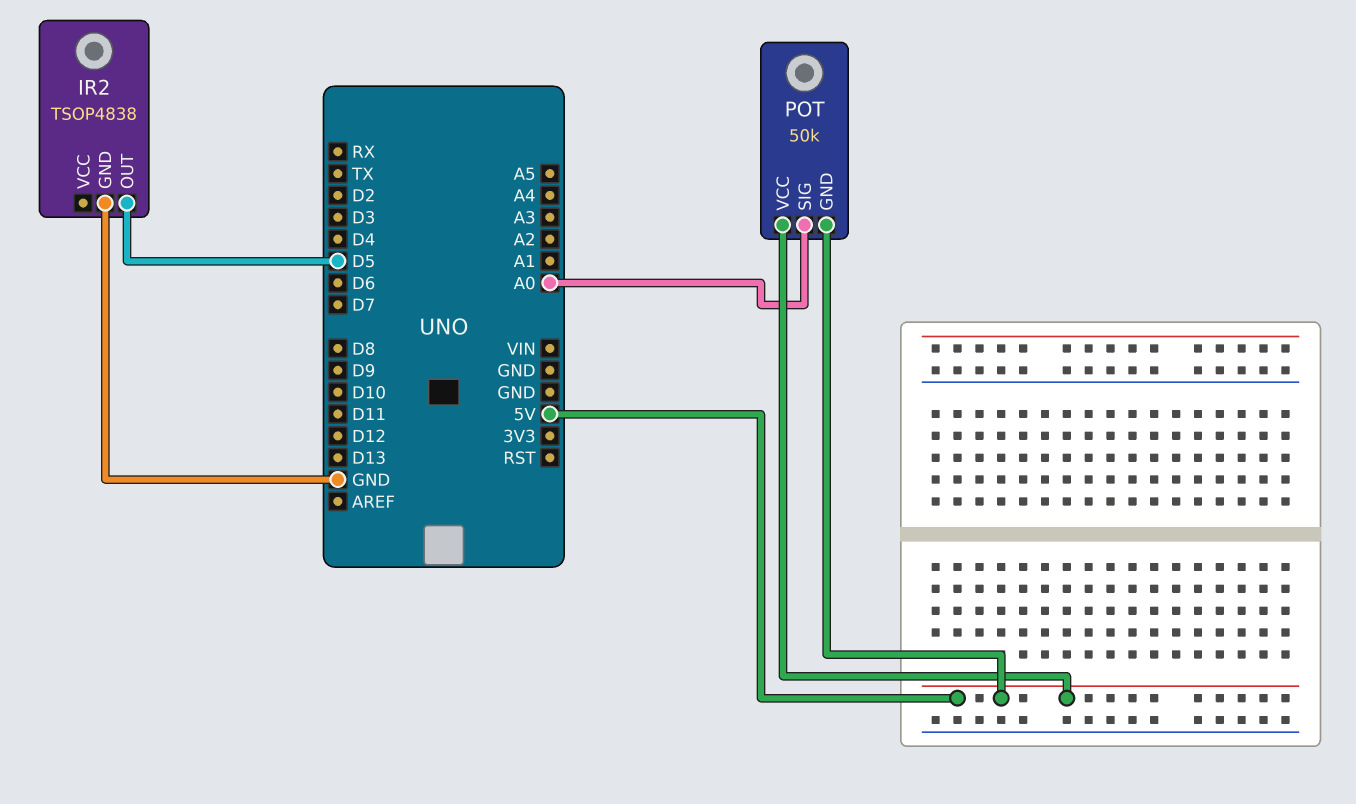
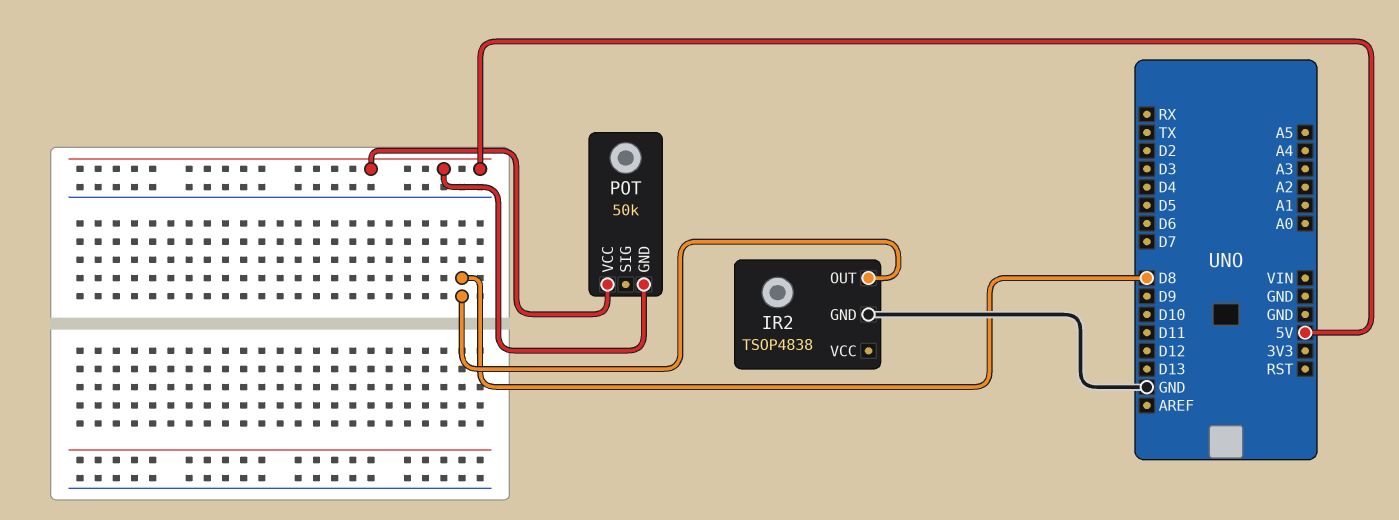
IR2 pin OUT: D5 -> D8
POT pin SIG: A0 -> none

